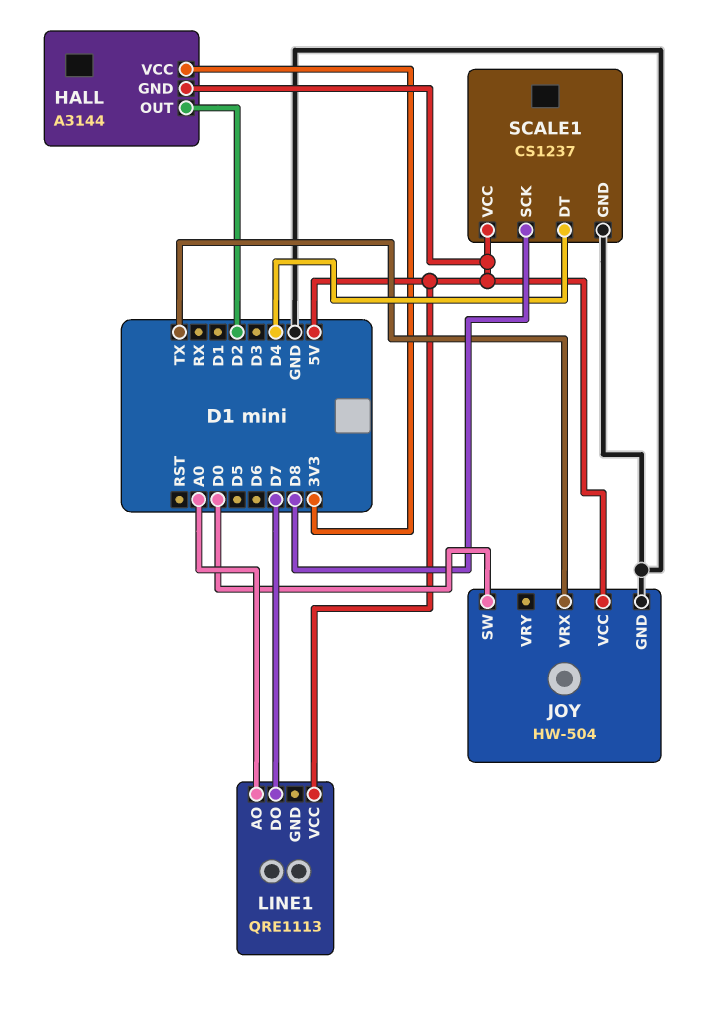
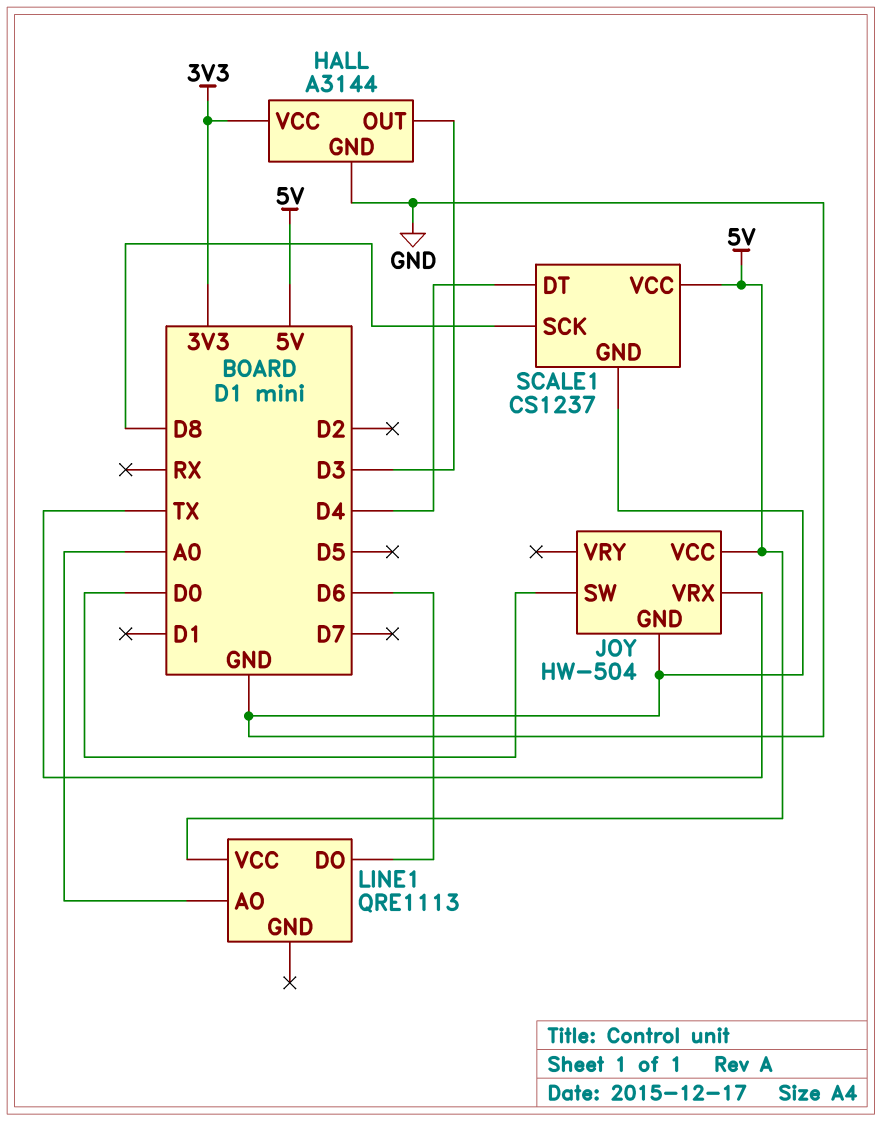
HALL pin GND: 5V -> GND
HALL pin OUT: D2 -> D3
LINE1 pin DO: D7 -> D6

